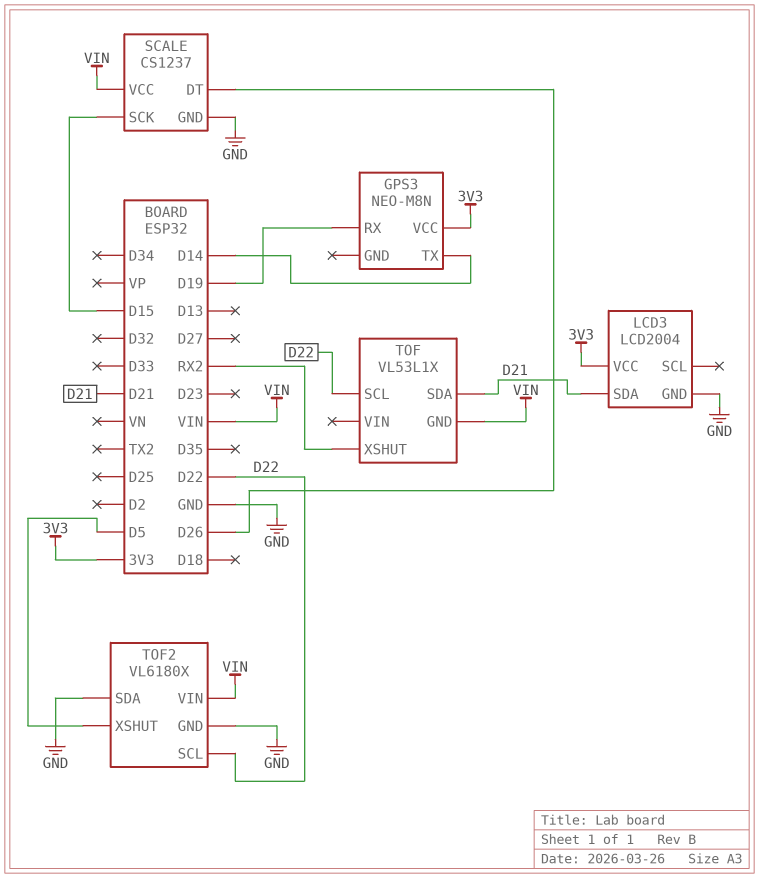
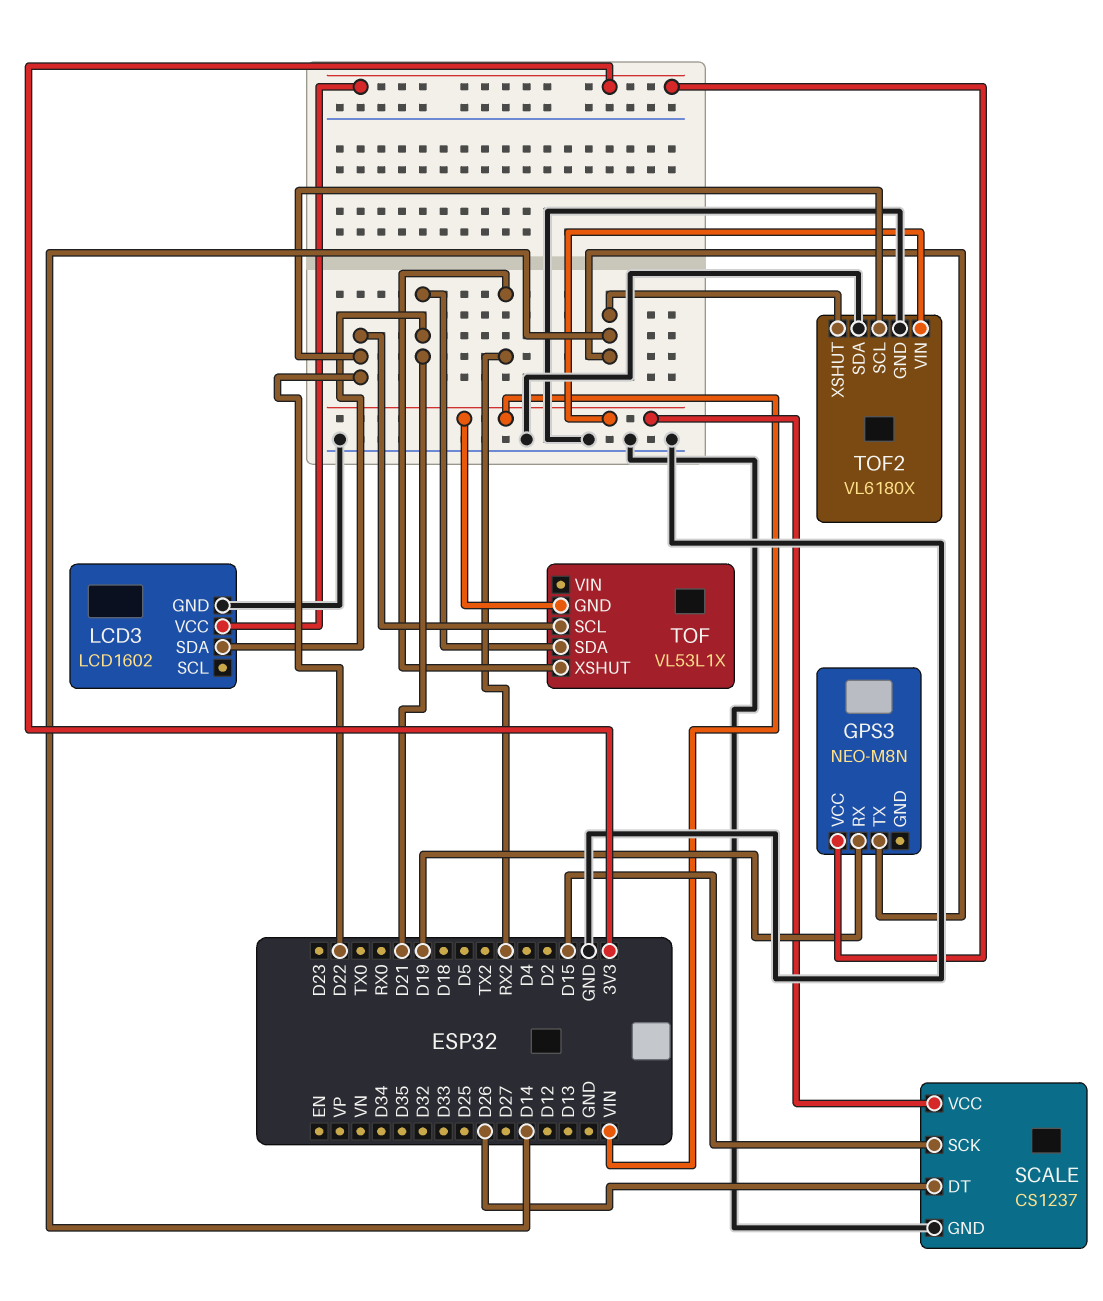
LCD3: LCD2004 -> LCD1602
TOF2 pin XSHUT: D5 -> D14

